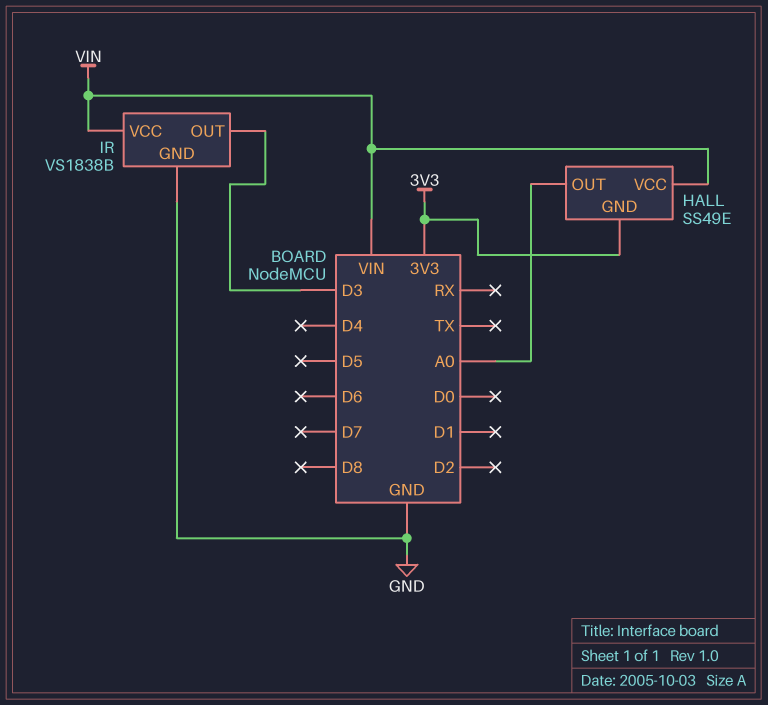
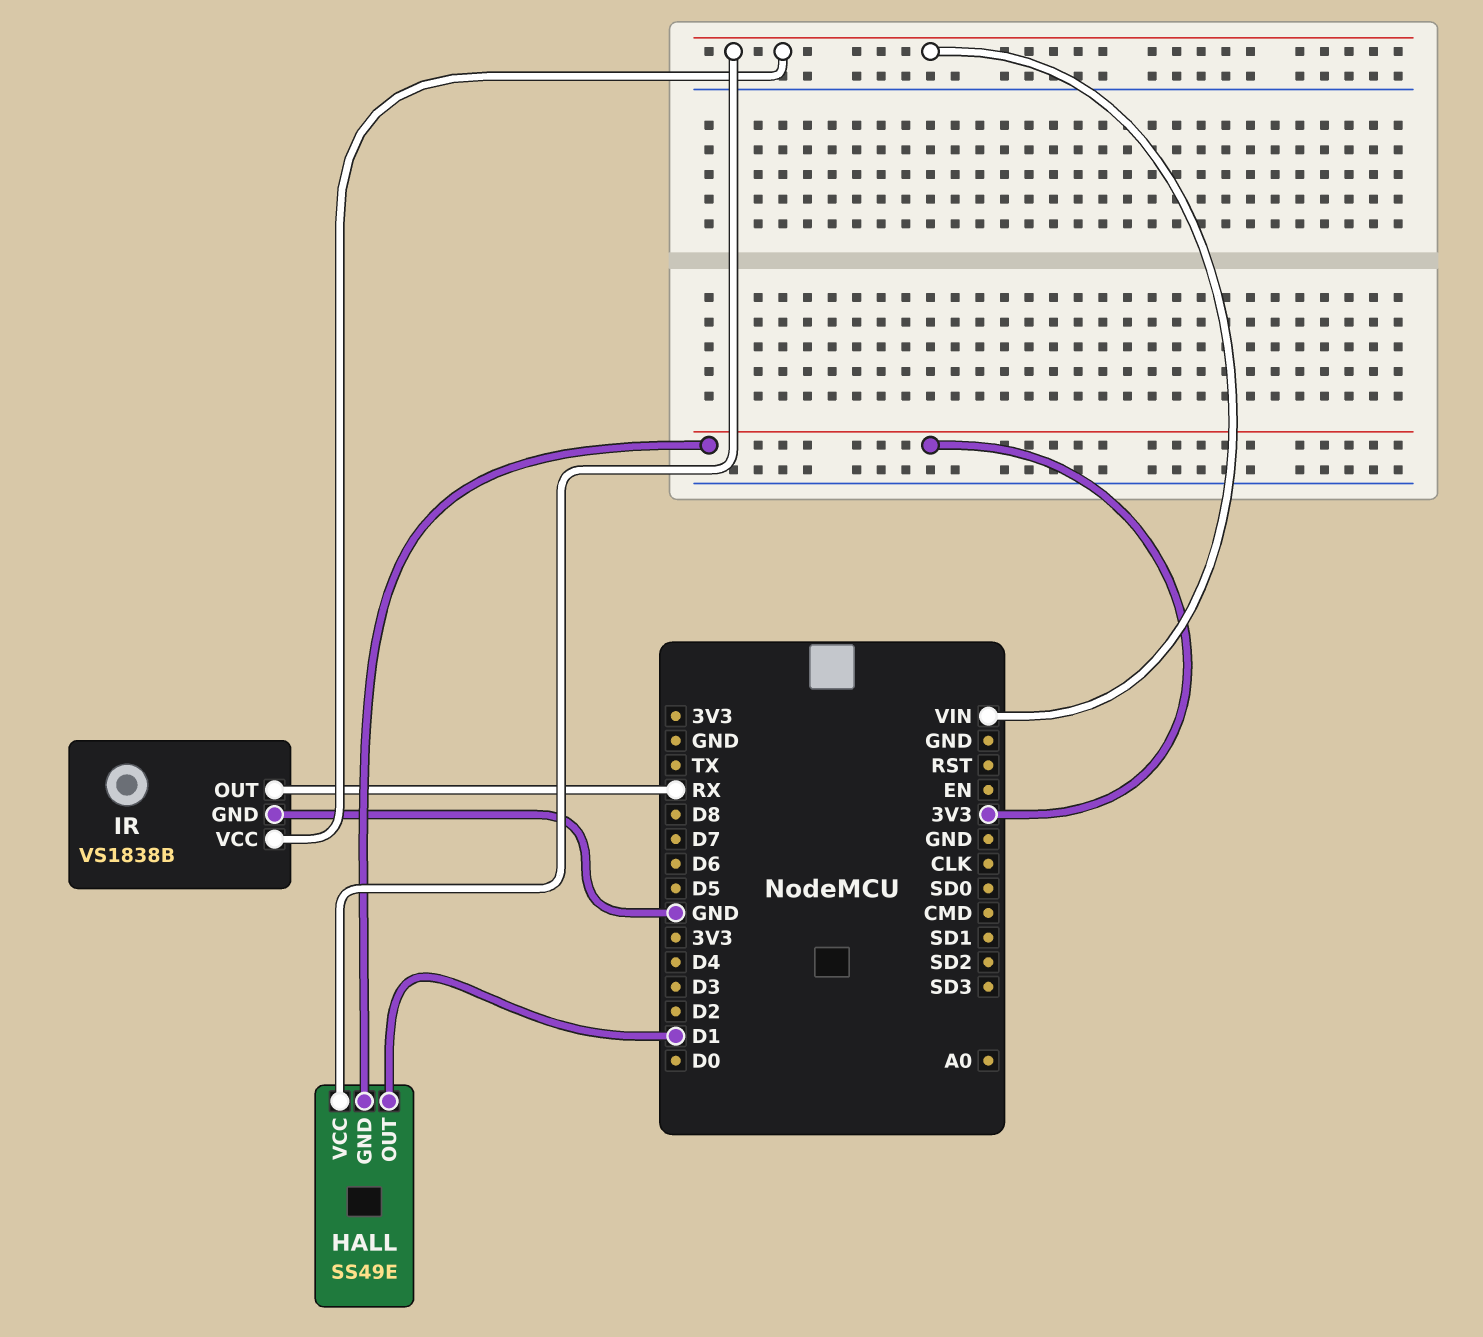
HALL pin OUT: A0 -> D1
IR pin OUT: D3 -> RX

